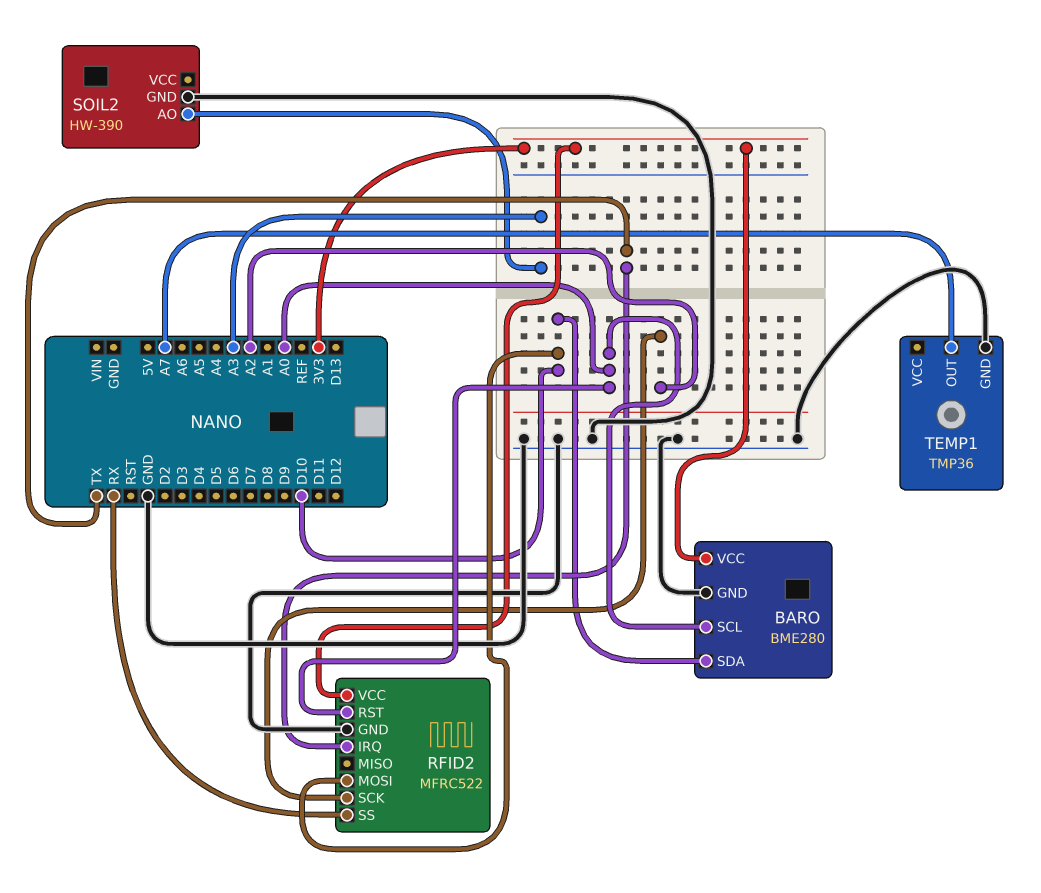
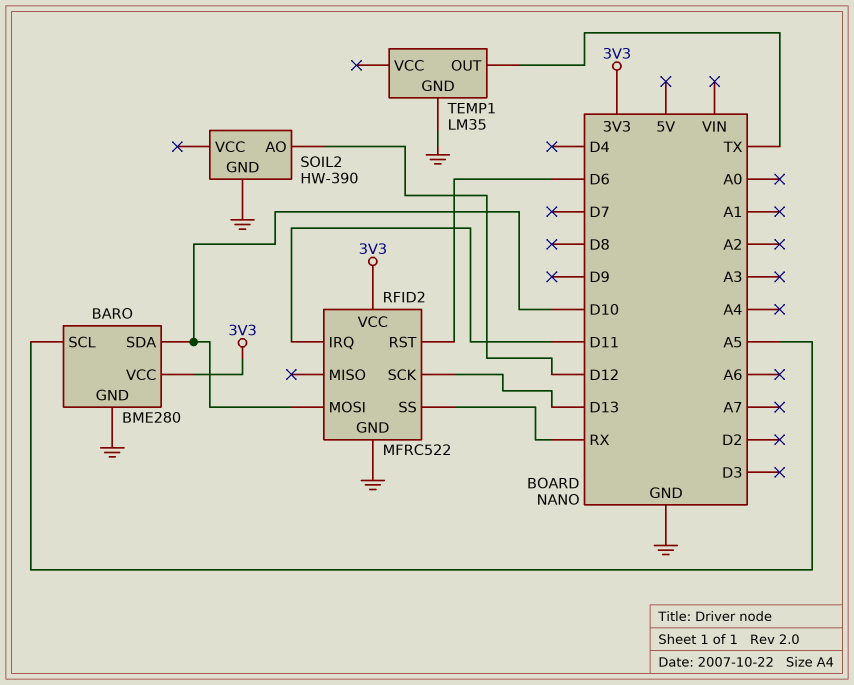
BARO pin SCL: A0 -> A5
RFID2 pin IRQ: TX -> D11
RFID2 pin RST: A0 -> D6
RFID2 pin SCK: A2 -> D13
SOIL2 pin AO: A3 -> D12
TEMP1: TMP36 -> LM35
TEMP1 pin OUT: A7 -> TX

